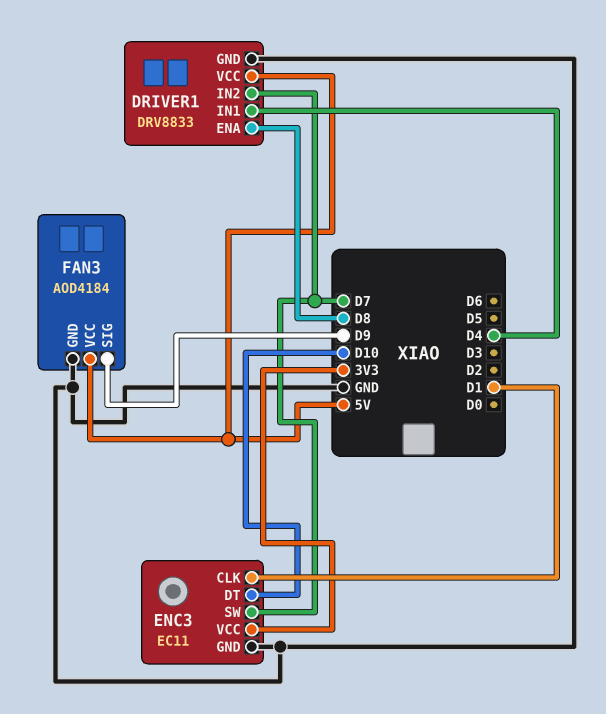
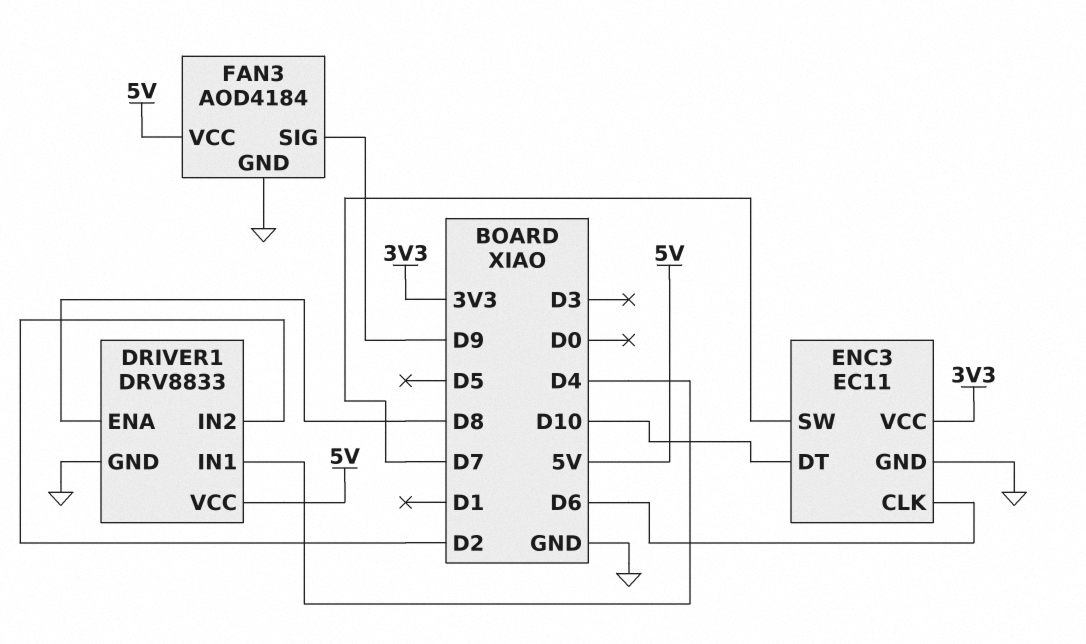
DRIVER1 pin IN2: D7 -> D2
ENC3 pin CLK: D1 -> D6

